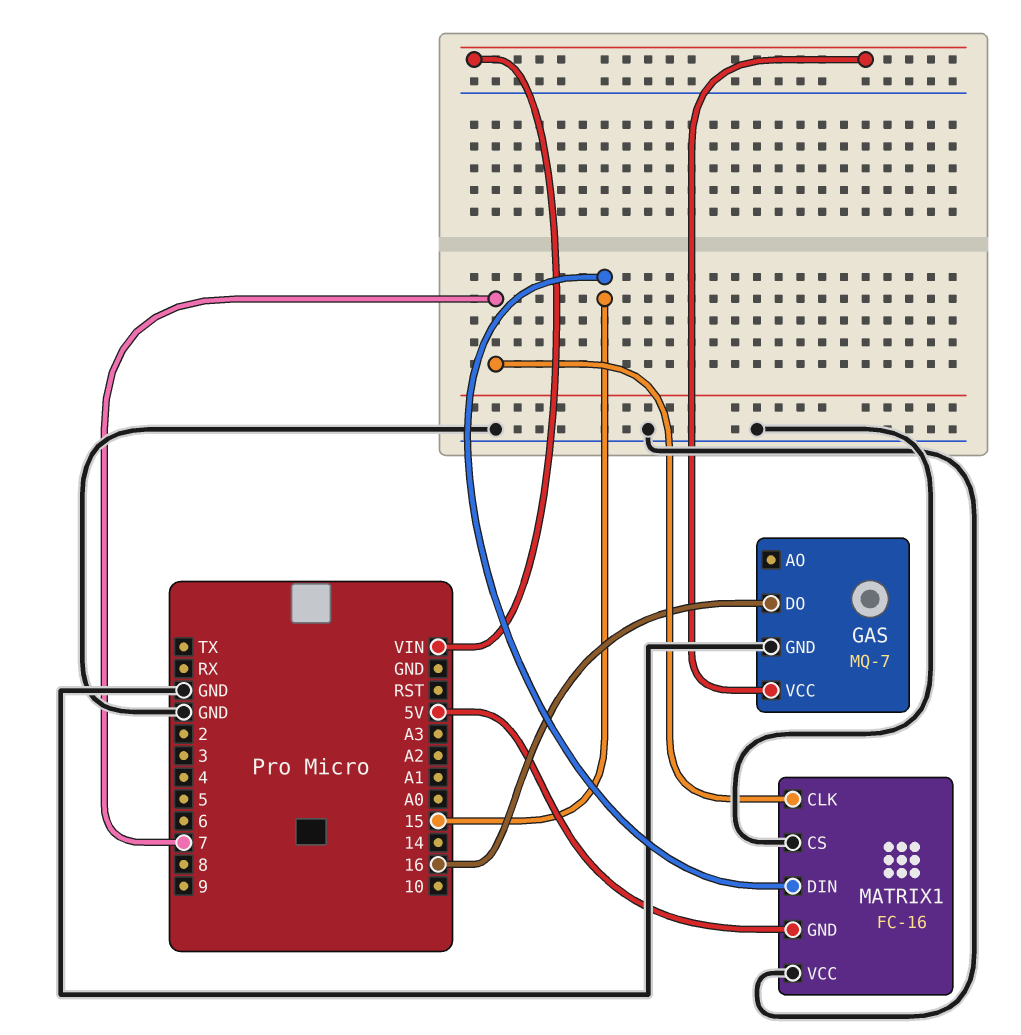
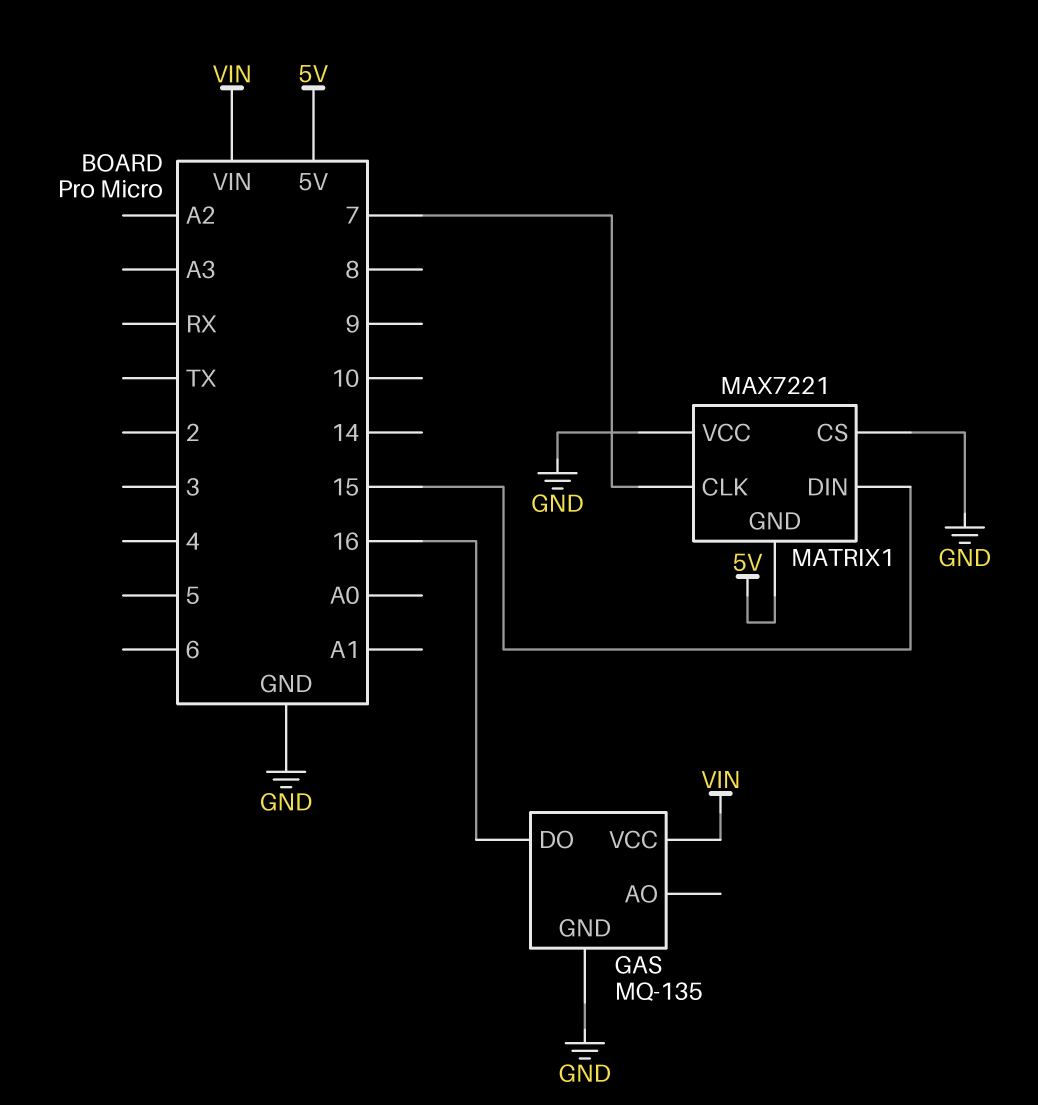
GAS: MQ-7 -> MQ-135
MATRIX1: FC-16 -> MAX7221

